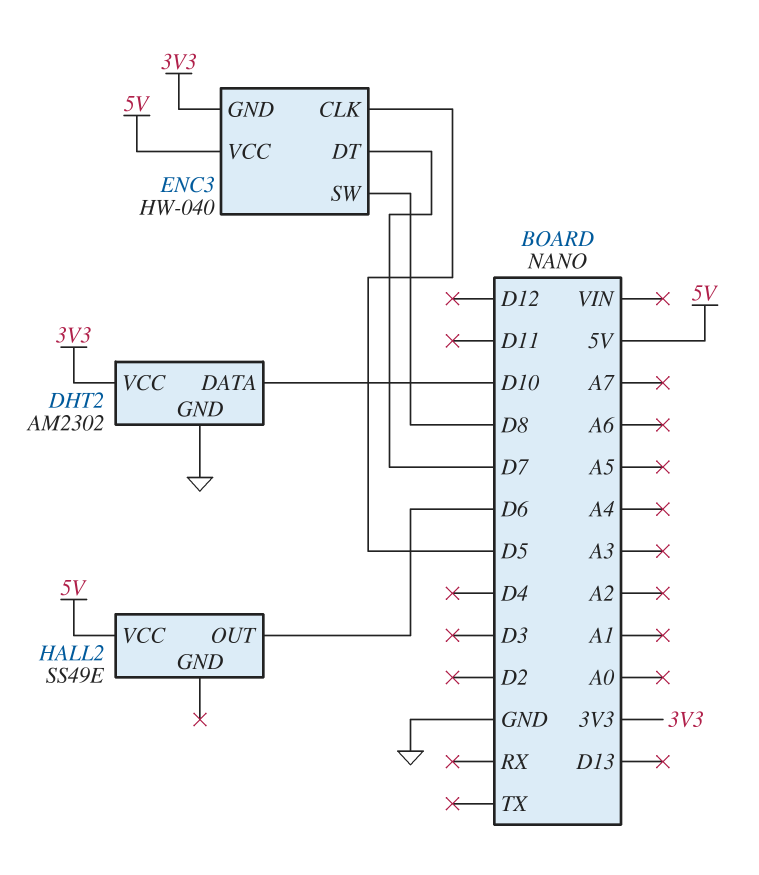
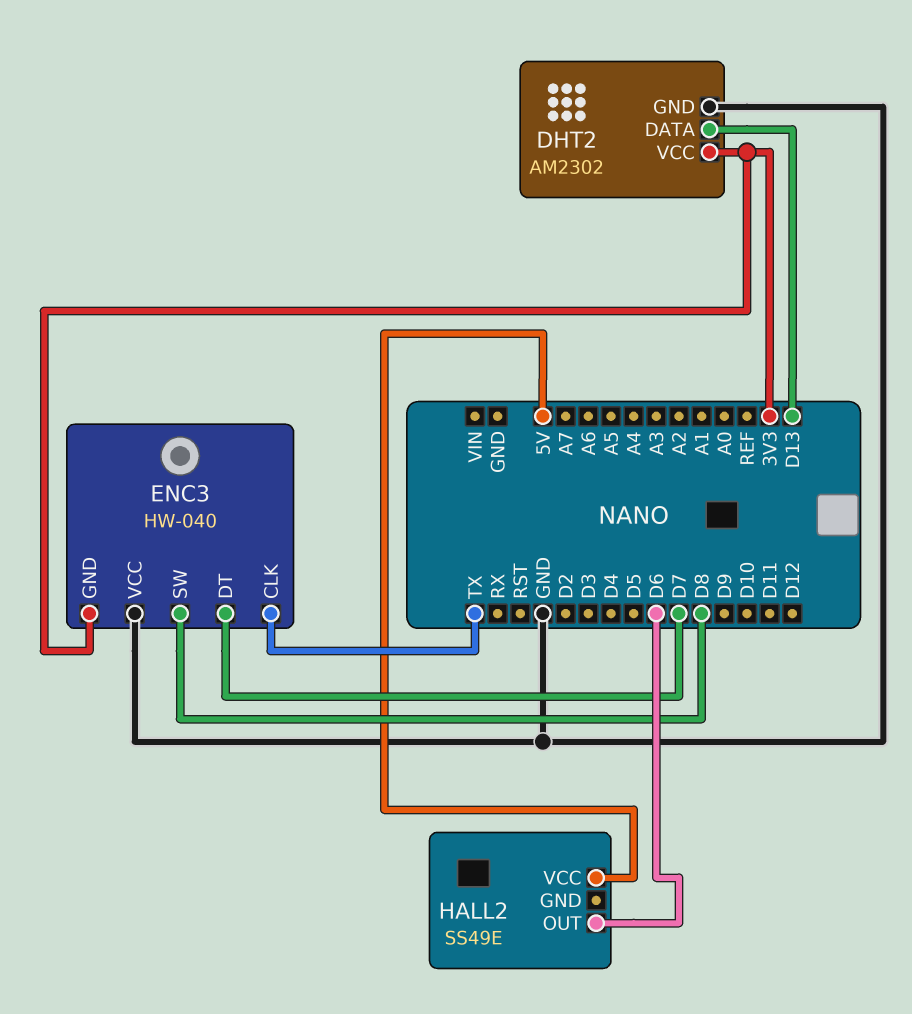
DHT2 pin DATA: D10 -> D13
ENC3 pin CLK: D5 -> TX
ENC3 pin VCC: 5V -> GND

